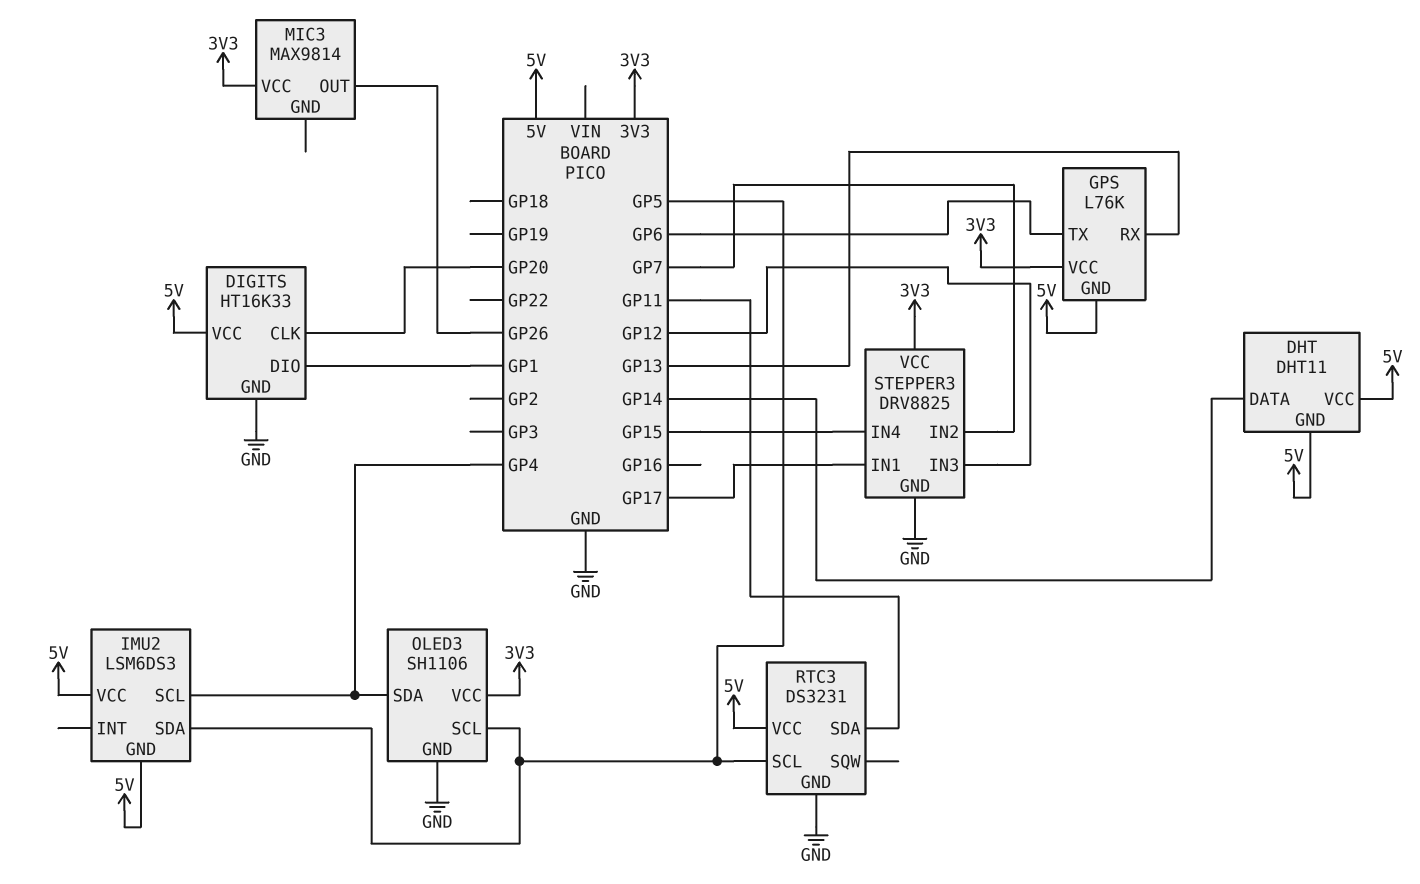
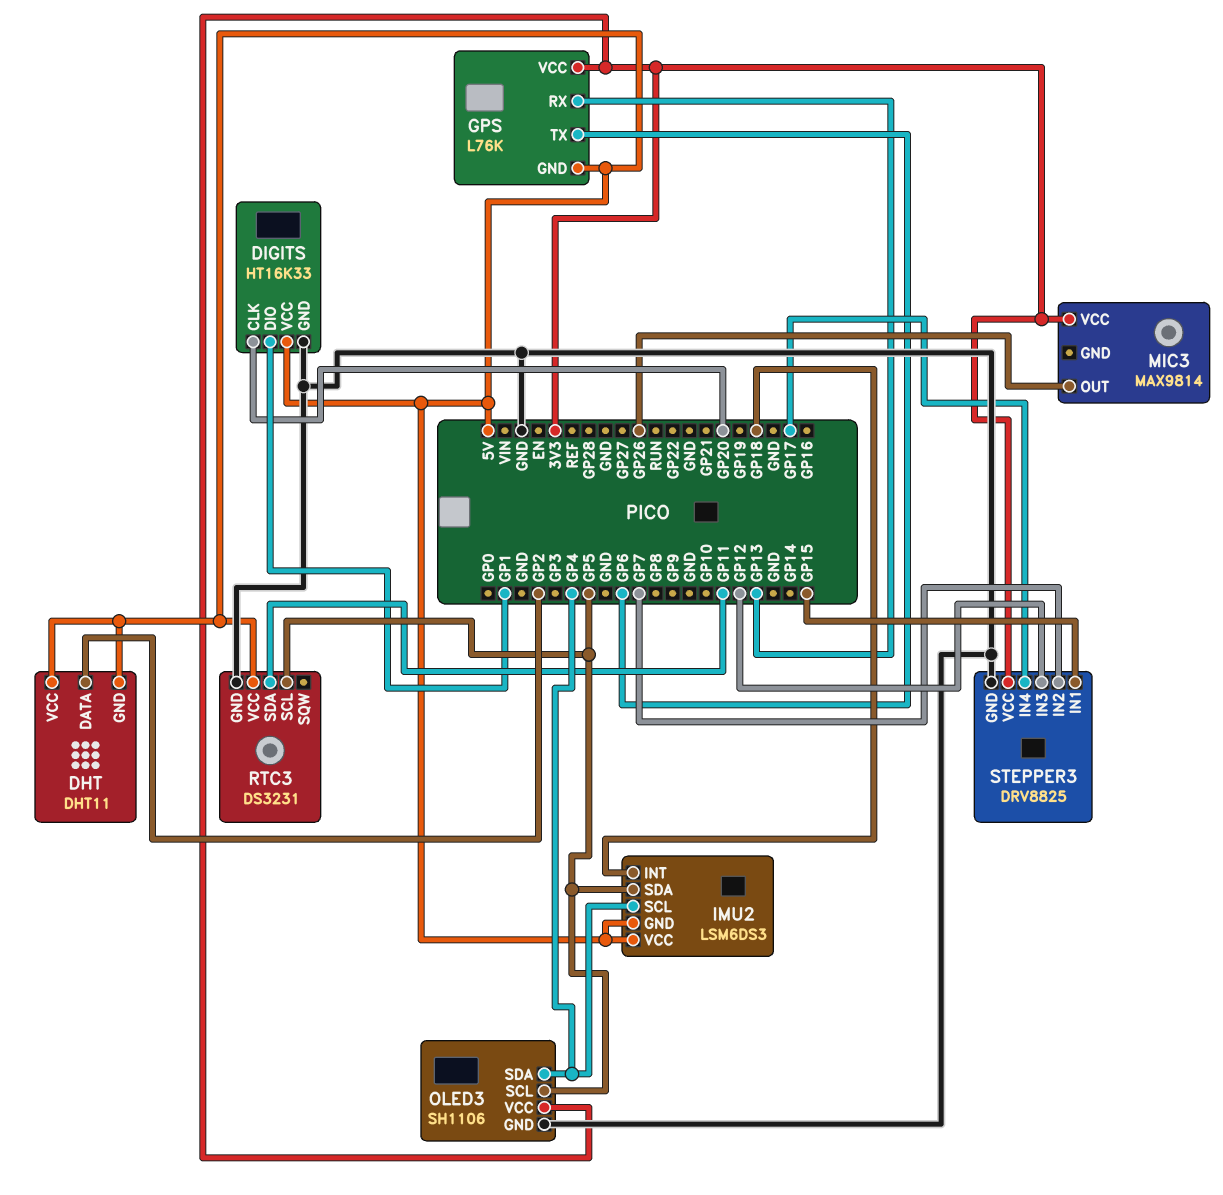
DHT pin DATA: GP14 -> GP2
IMU2 pin INT: none -> GP18
STEPPER3 pin IN1: GP17 -> GP15
STEPPER3 pin IN4: GP15 -> GP17

